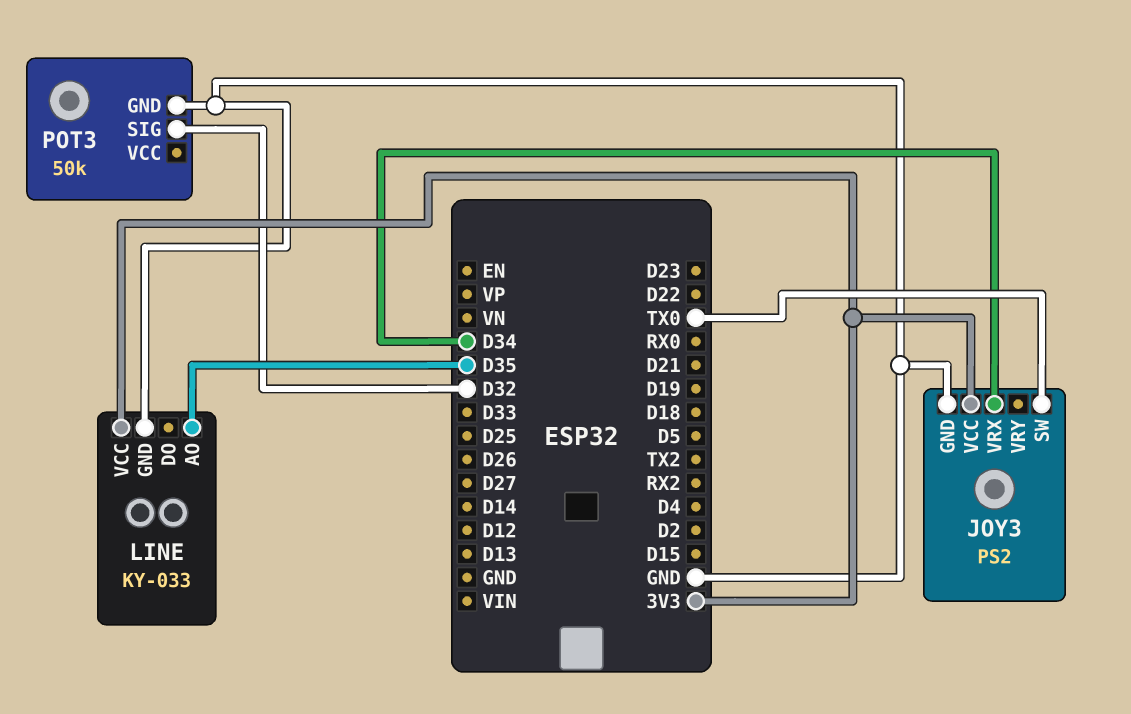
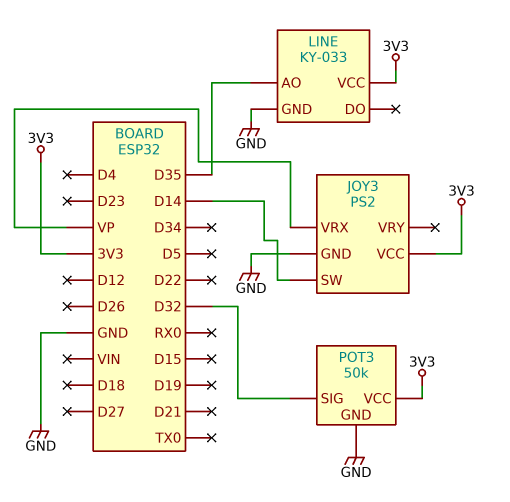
JOY3 pin SW: TX0 -> D14
JOY3 pin VRX: D34 -> VP
POT3 pin VCC: none -> 3V3

